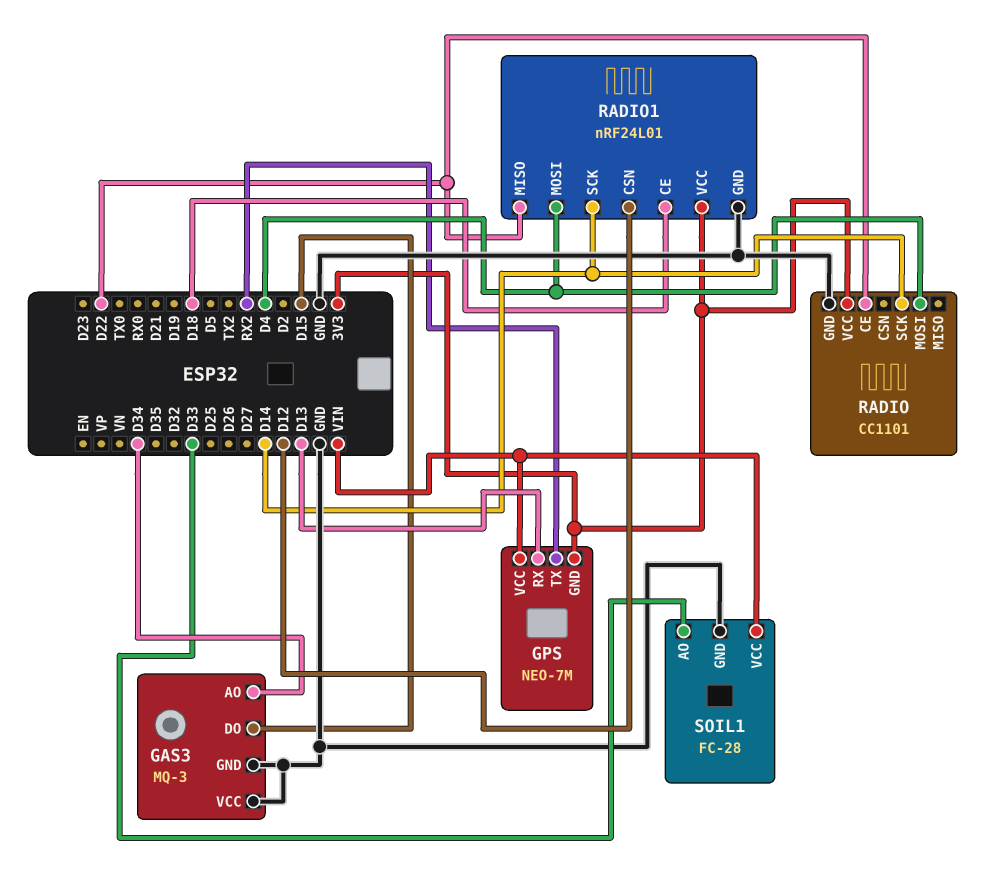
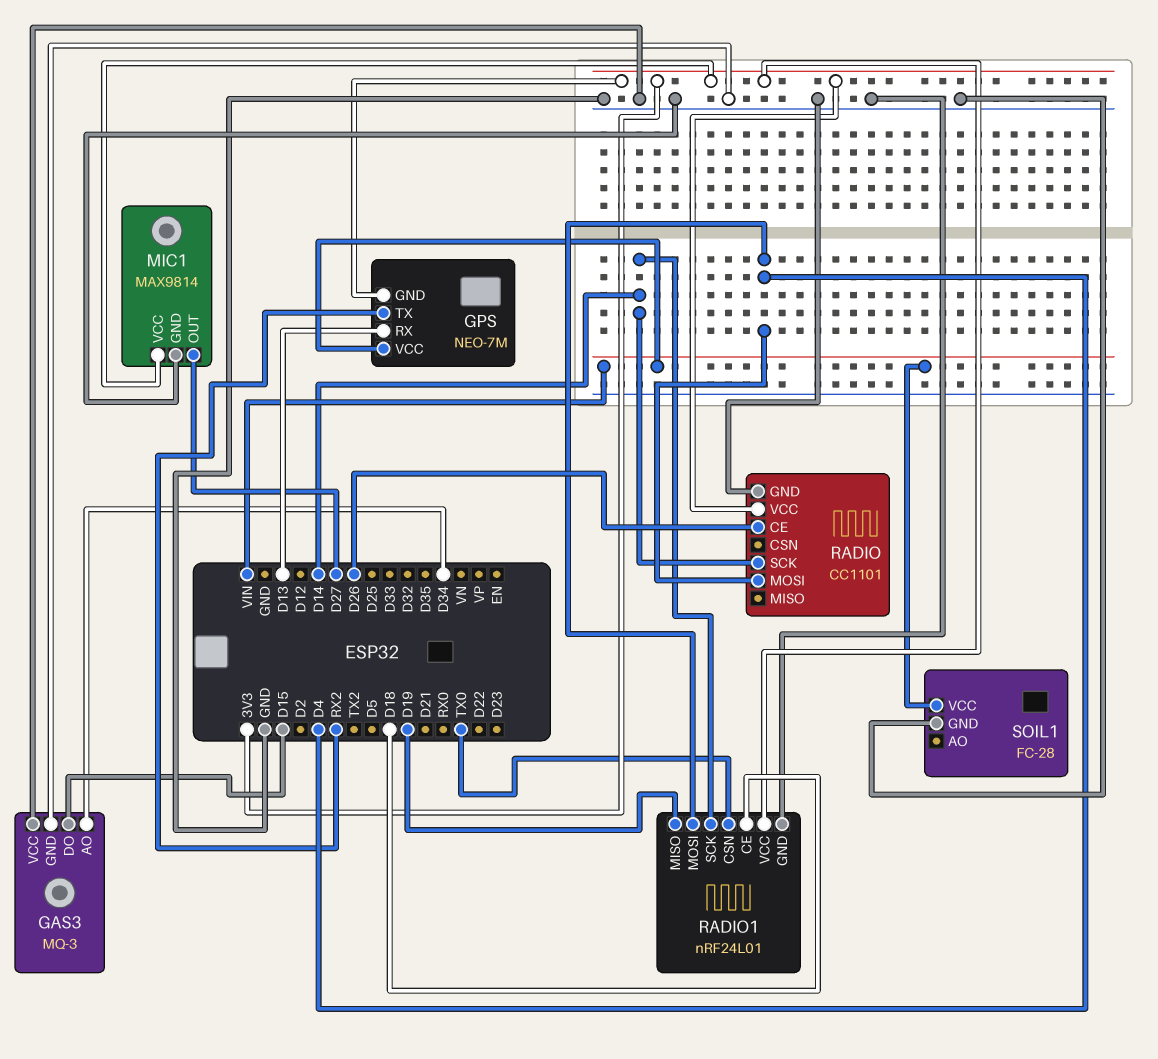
MIC1: none -> MAX9814
MIC1 pin GND: none -> GND
MIC1 pin OUT: none -> D27
MIC1 pin VCC: none -> 3V3
RADIO pin CE: D22 -> D26
RADIO1 pin CSN: D12 -> TX0
RADIO1 pin MISO: D22 -> D19
SOIL1 pin AO: D33 -> none

